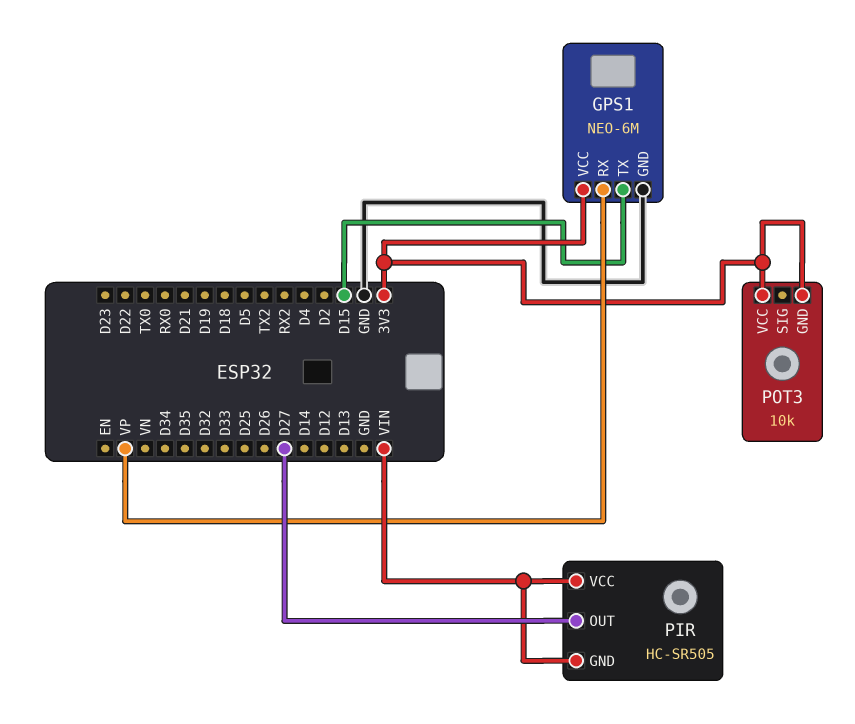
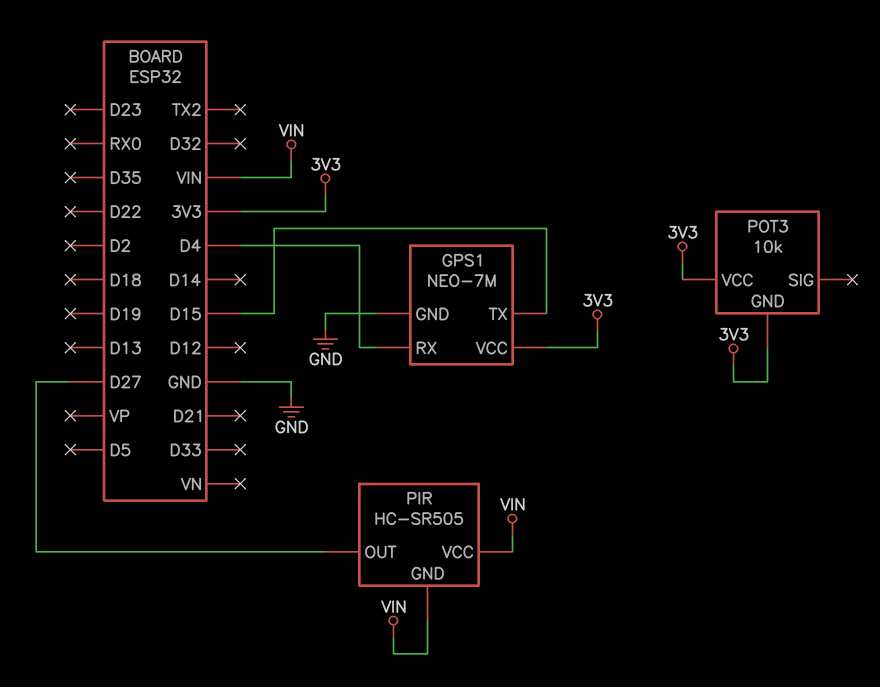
GPS1: NEO-6M -> NEO-7M
GPS1 pin RX: VP -> D4

